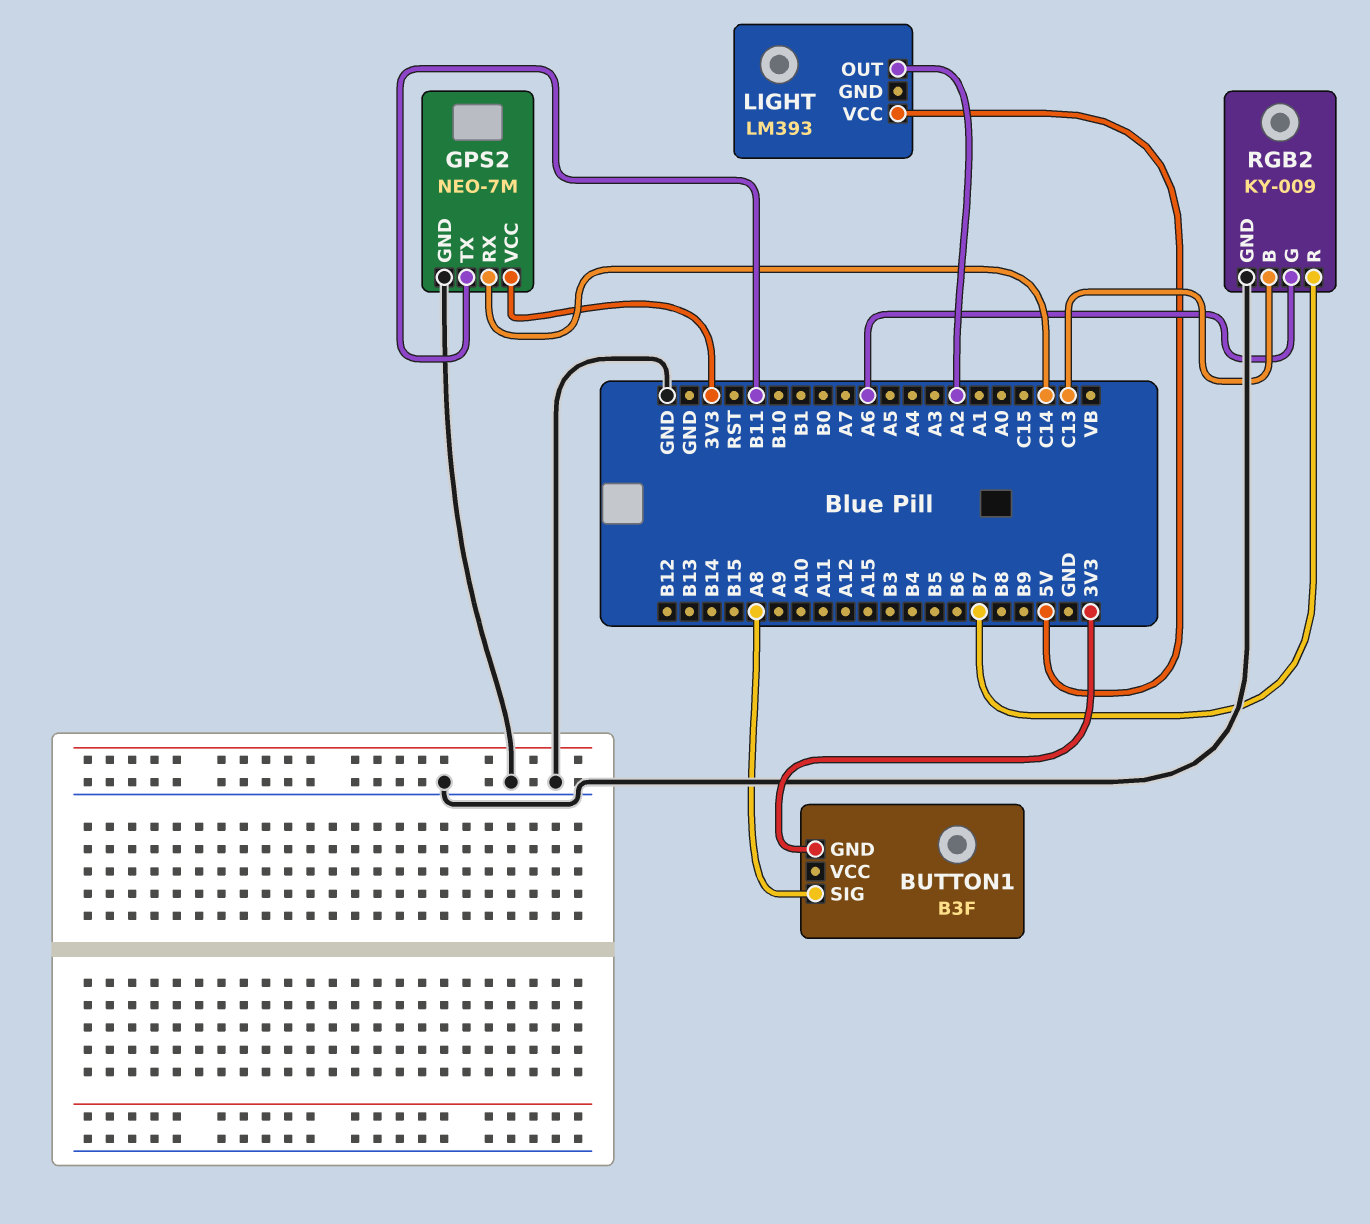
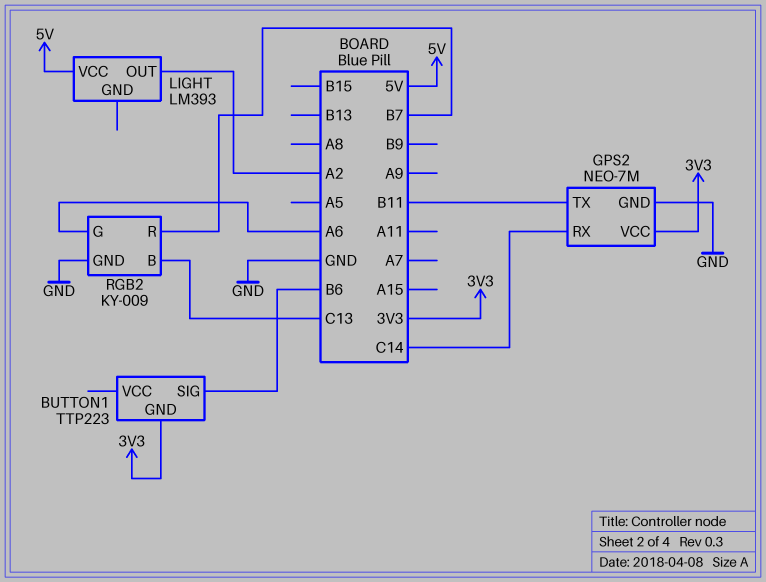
BUTTON1: B3F -> TTP223
BUTTON1 pin SIG: A8 -> B6

